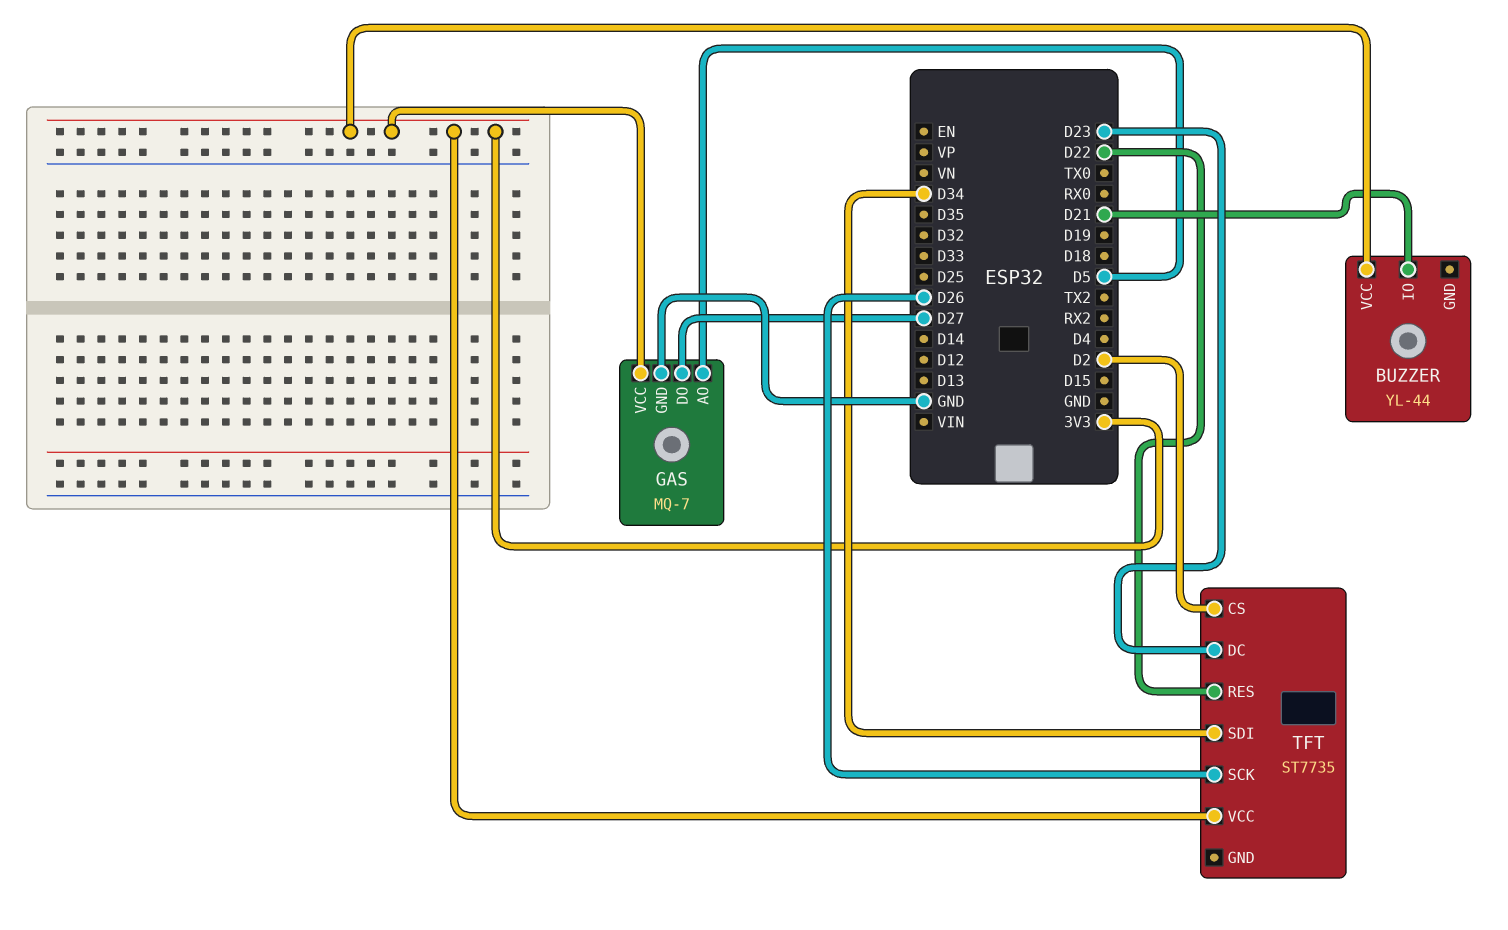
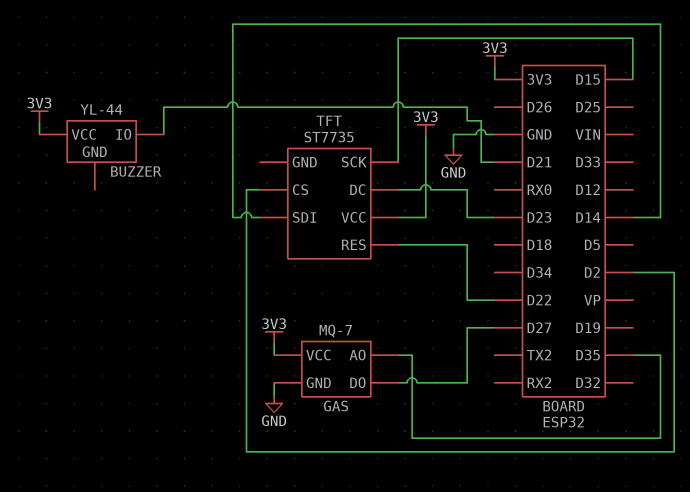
GAS pin AO: D5 -> D35
TFT pin SCK: D26 -> D15
TFT pin SDI: D34 -> D14

